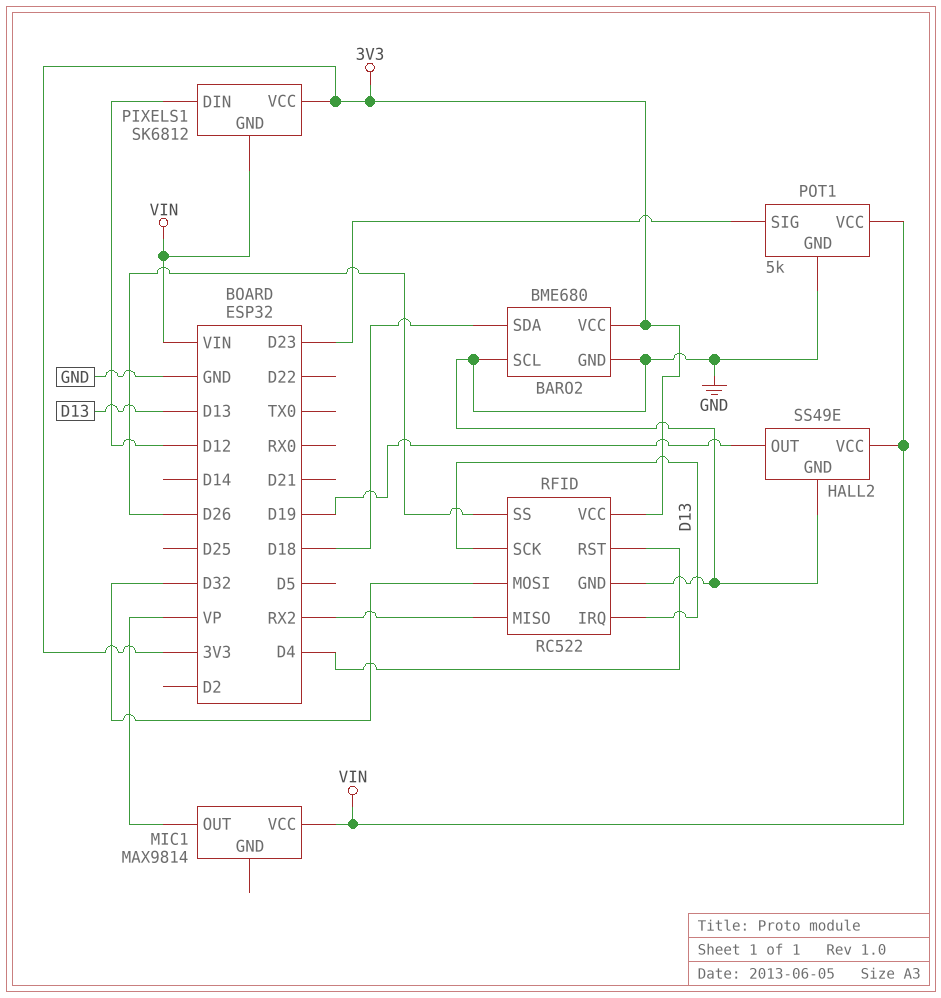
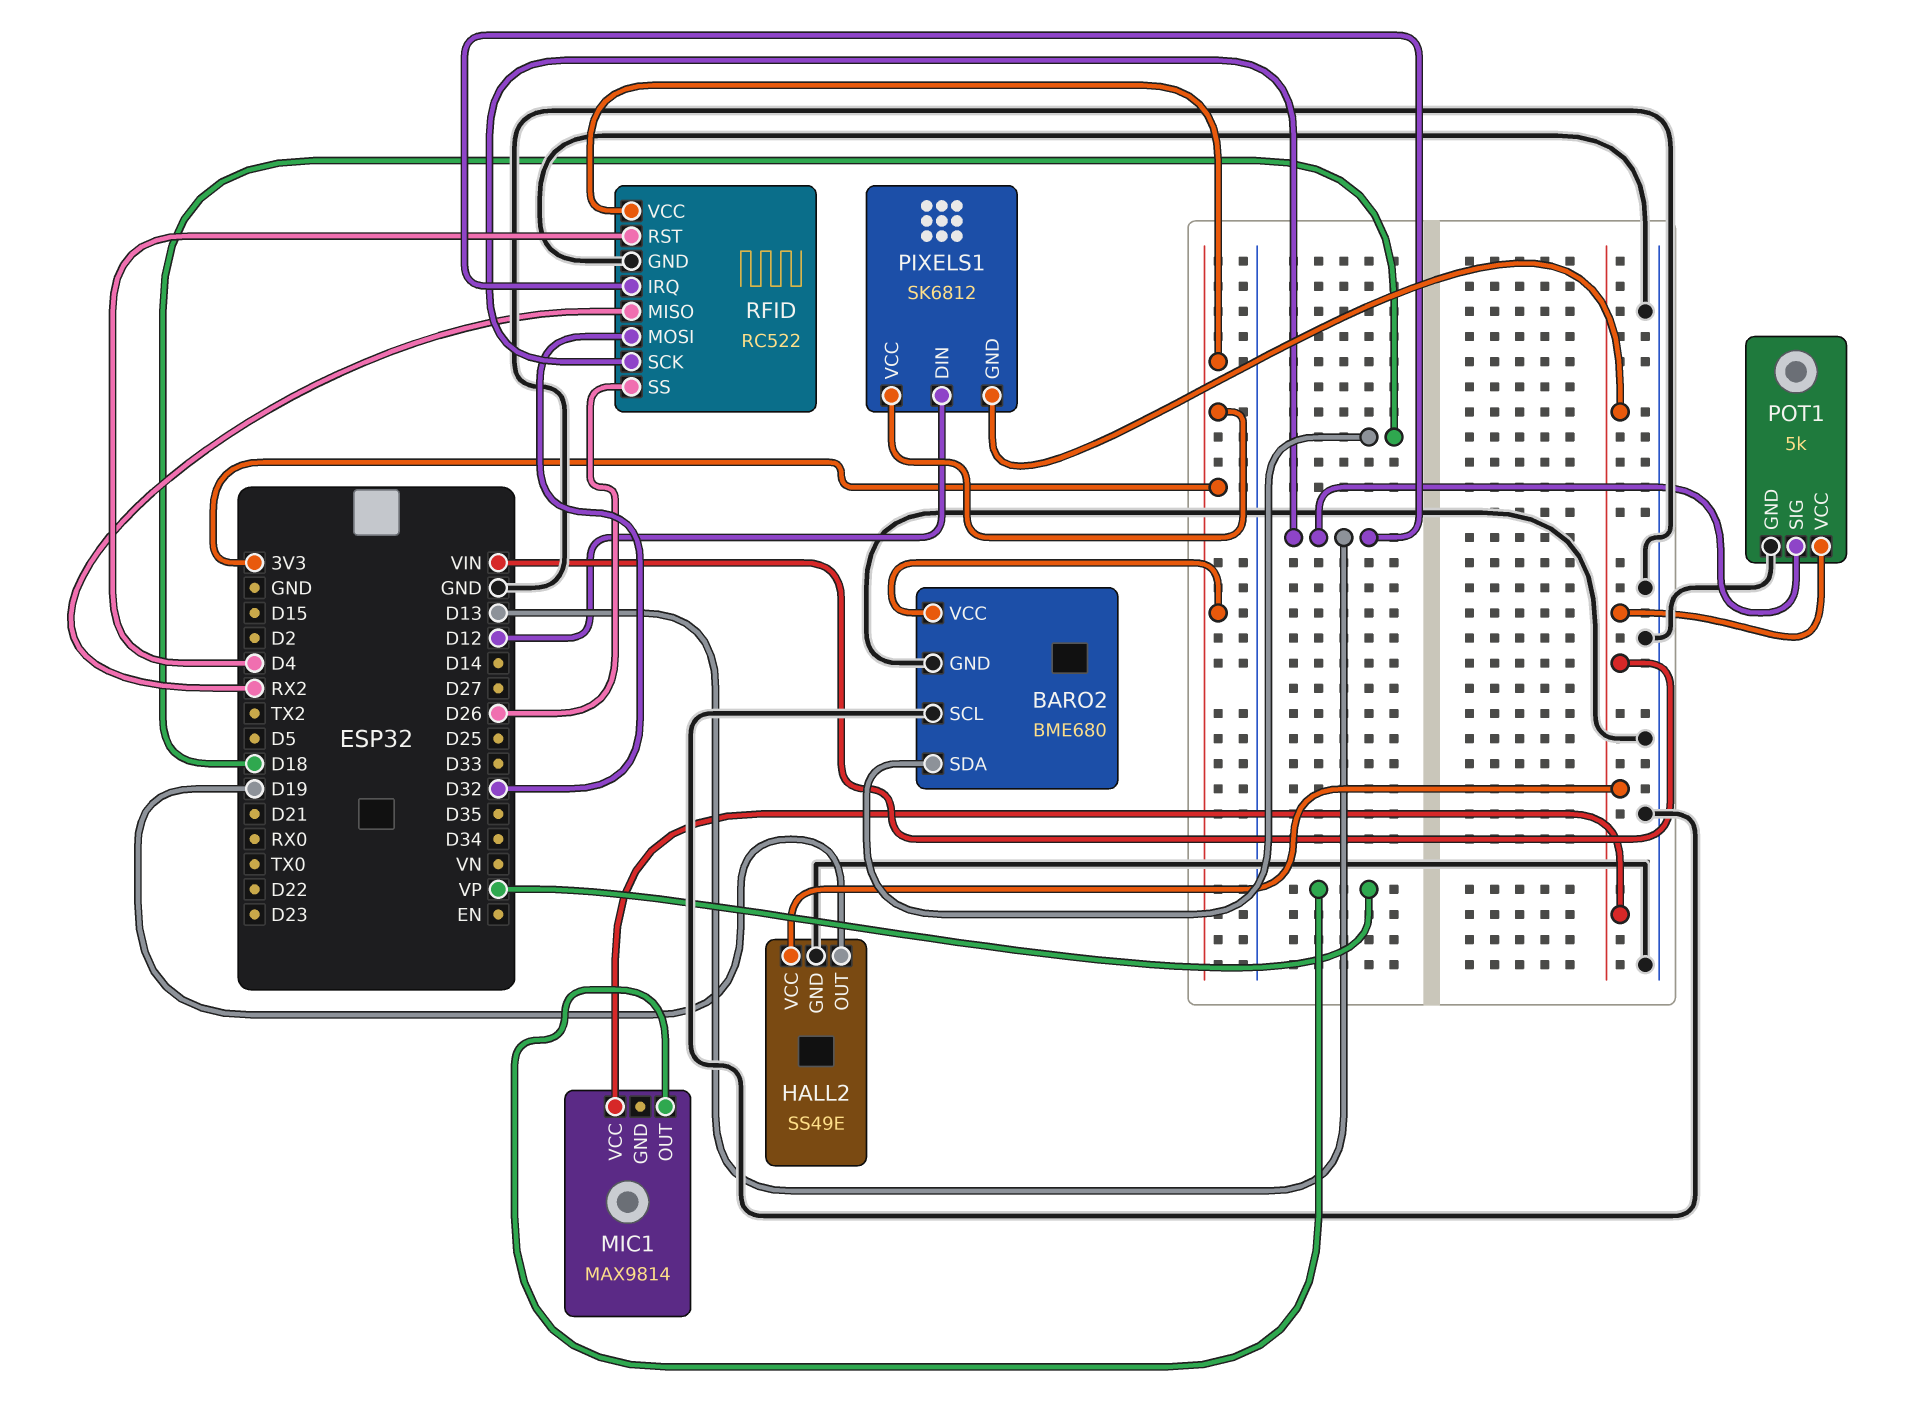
POT1 pin SIG: D23 -> D13

